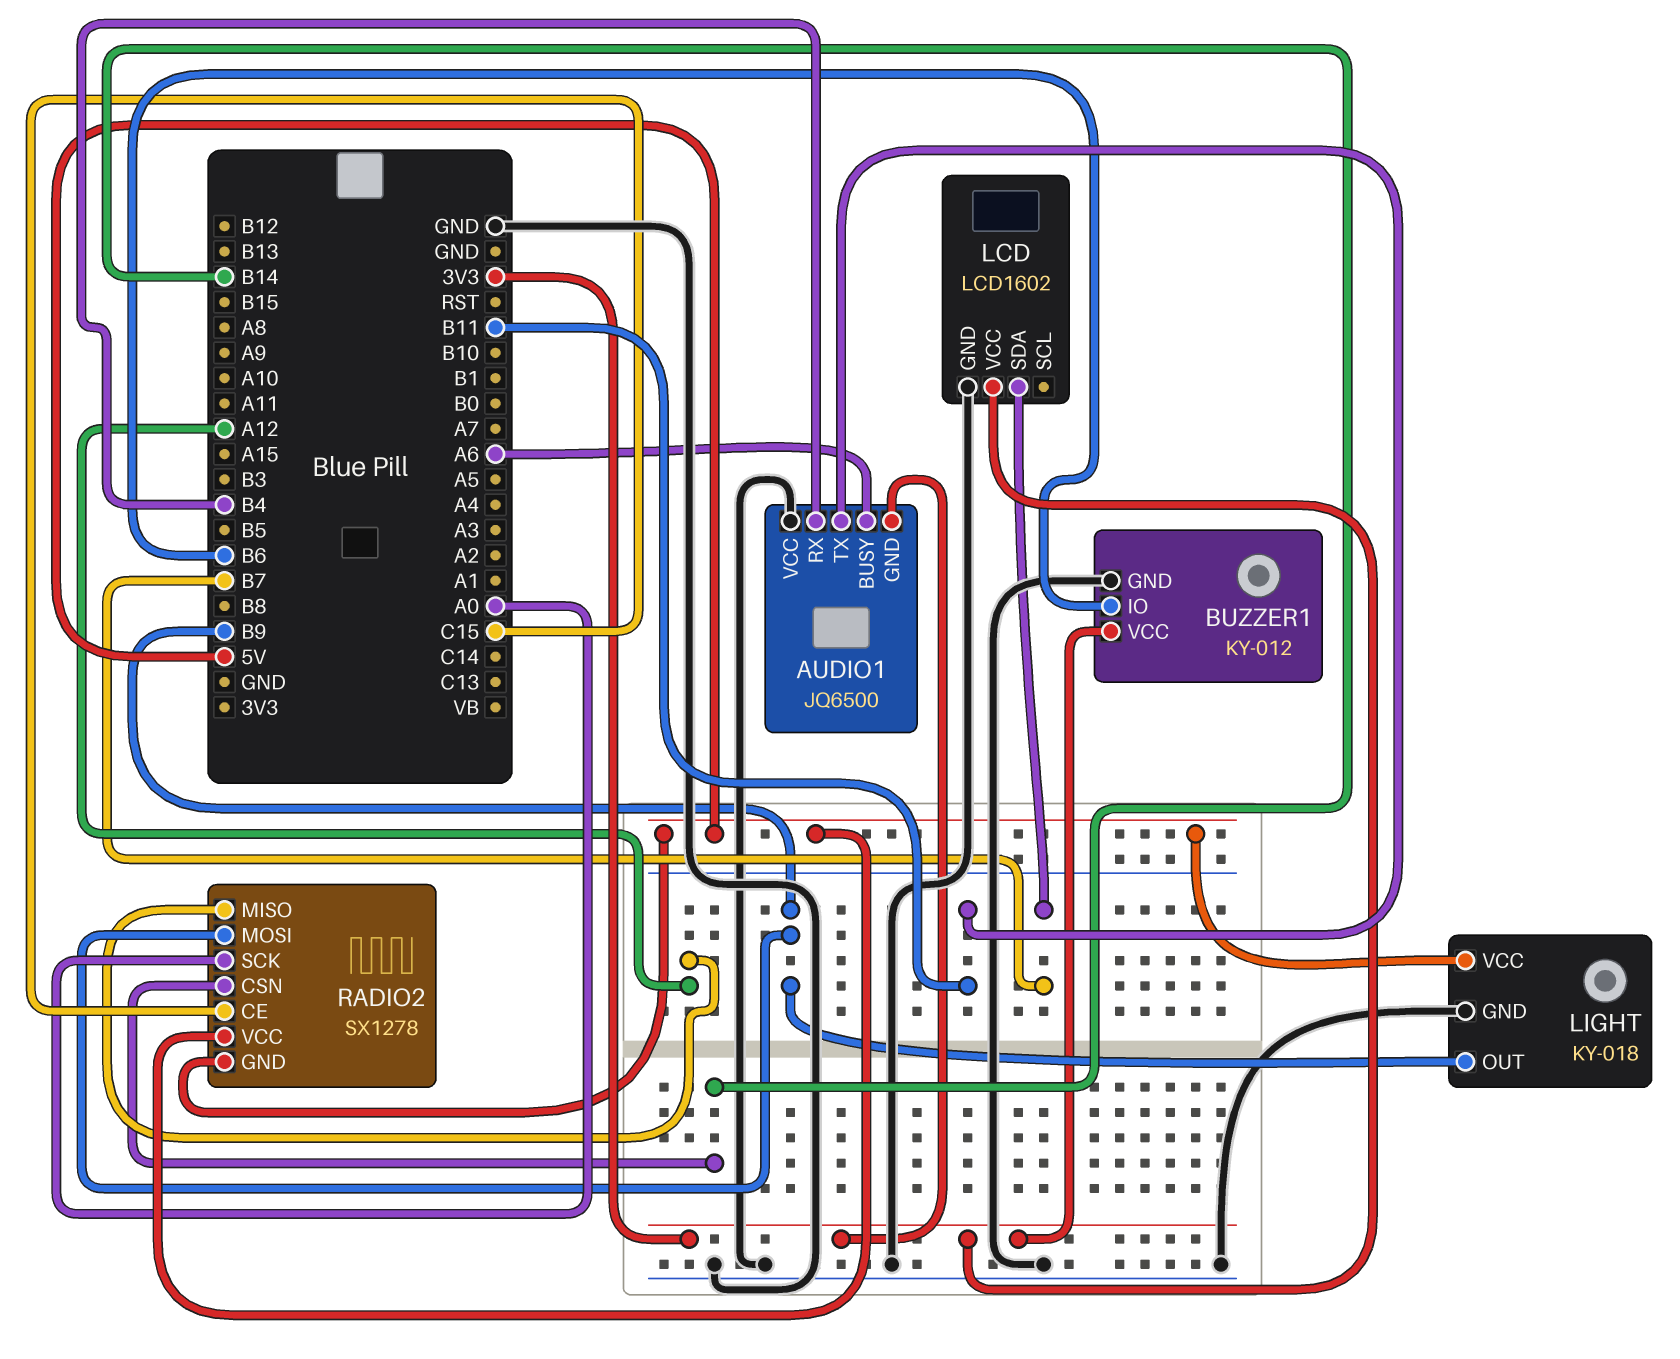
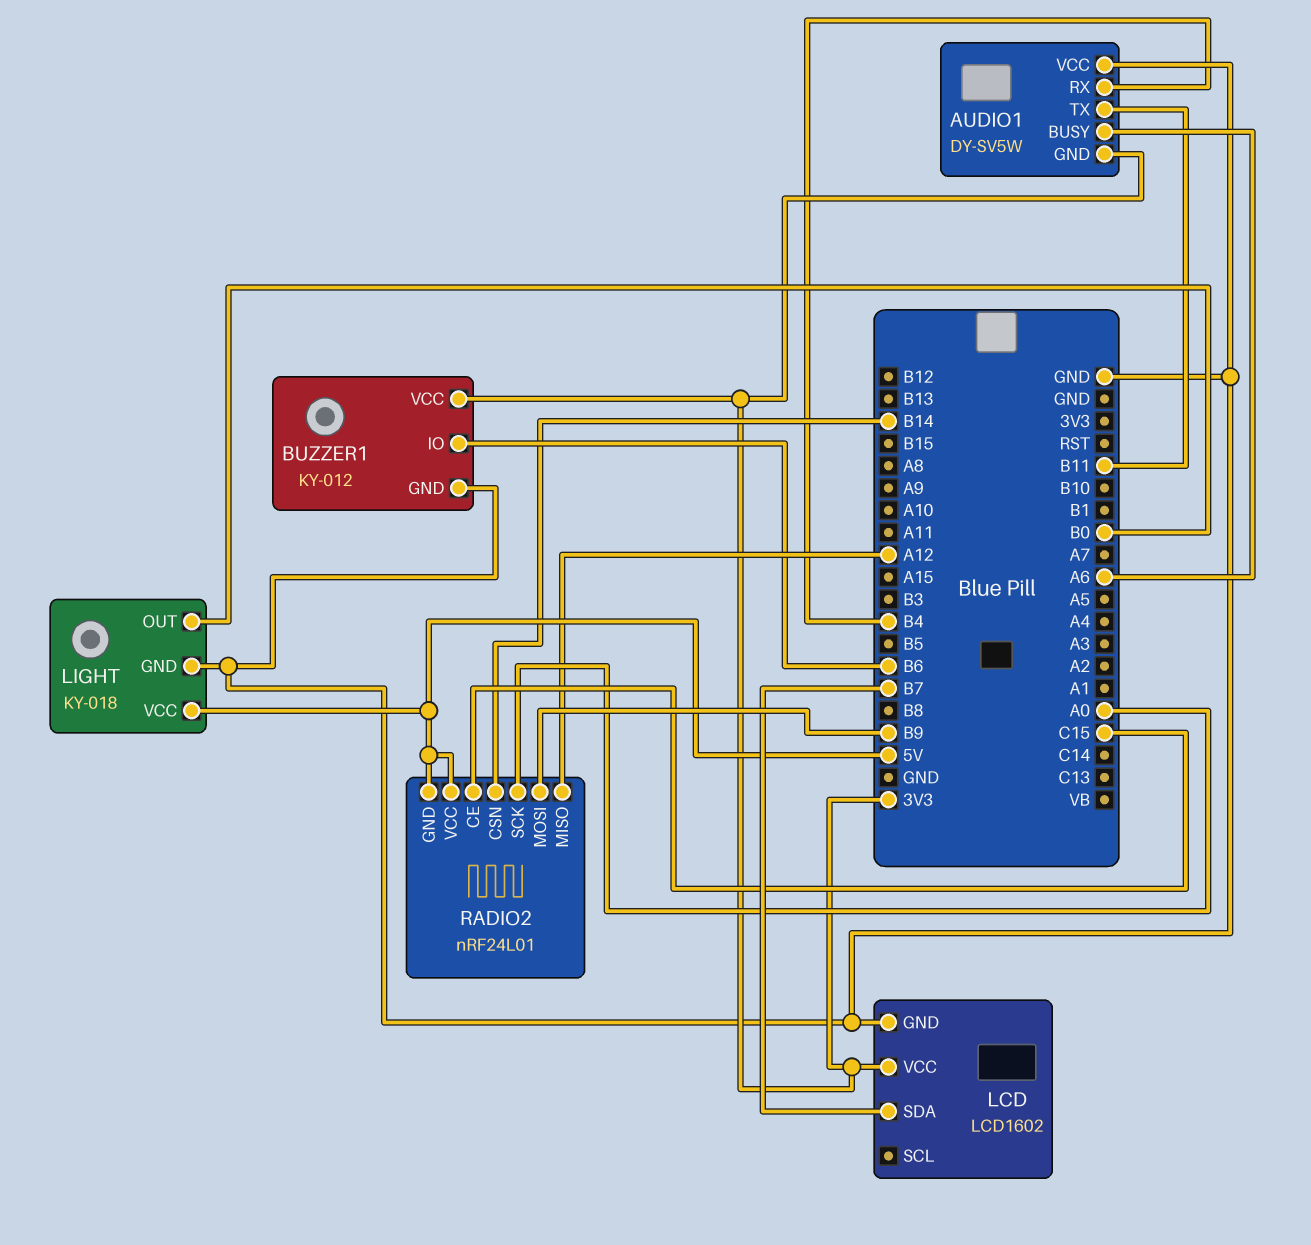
AUDIO1: JQ6500 -> DY-SV5W
LIGHT pin OUT: B9 -> B0
RADIO2: SX1278 -> nRF24L01

